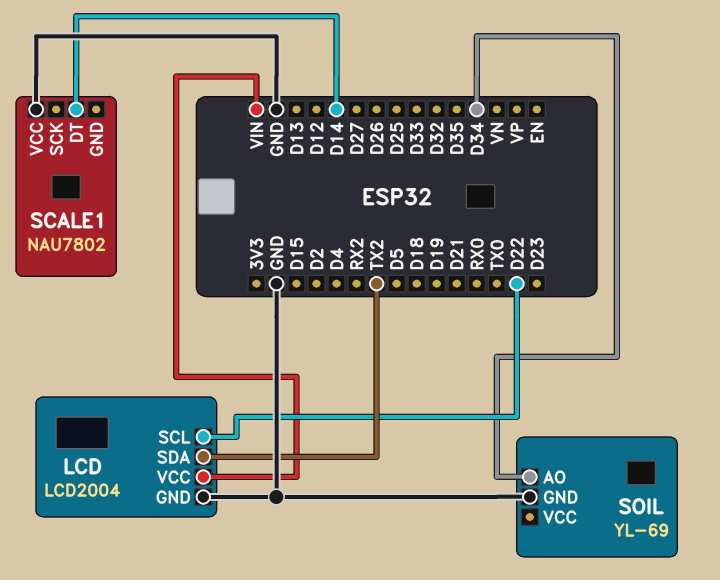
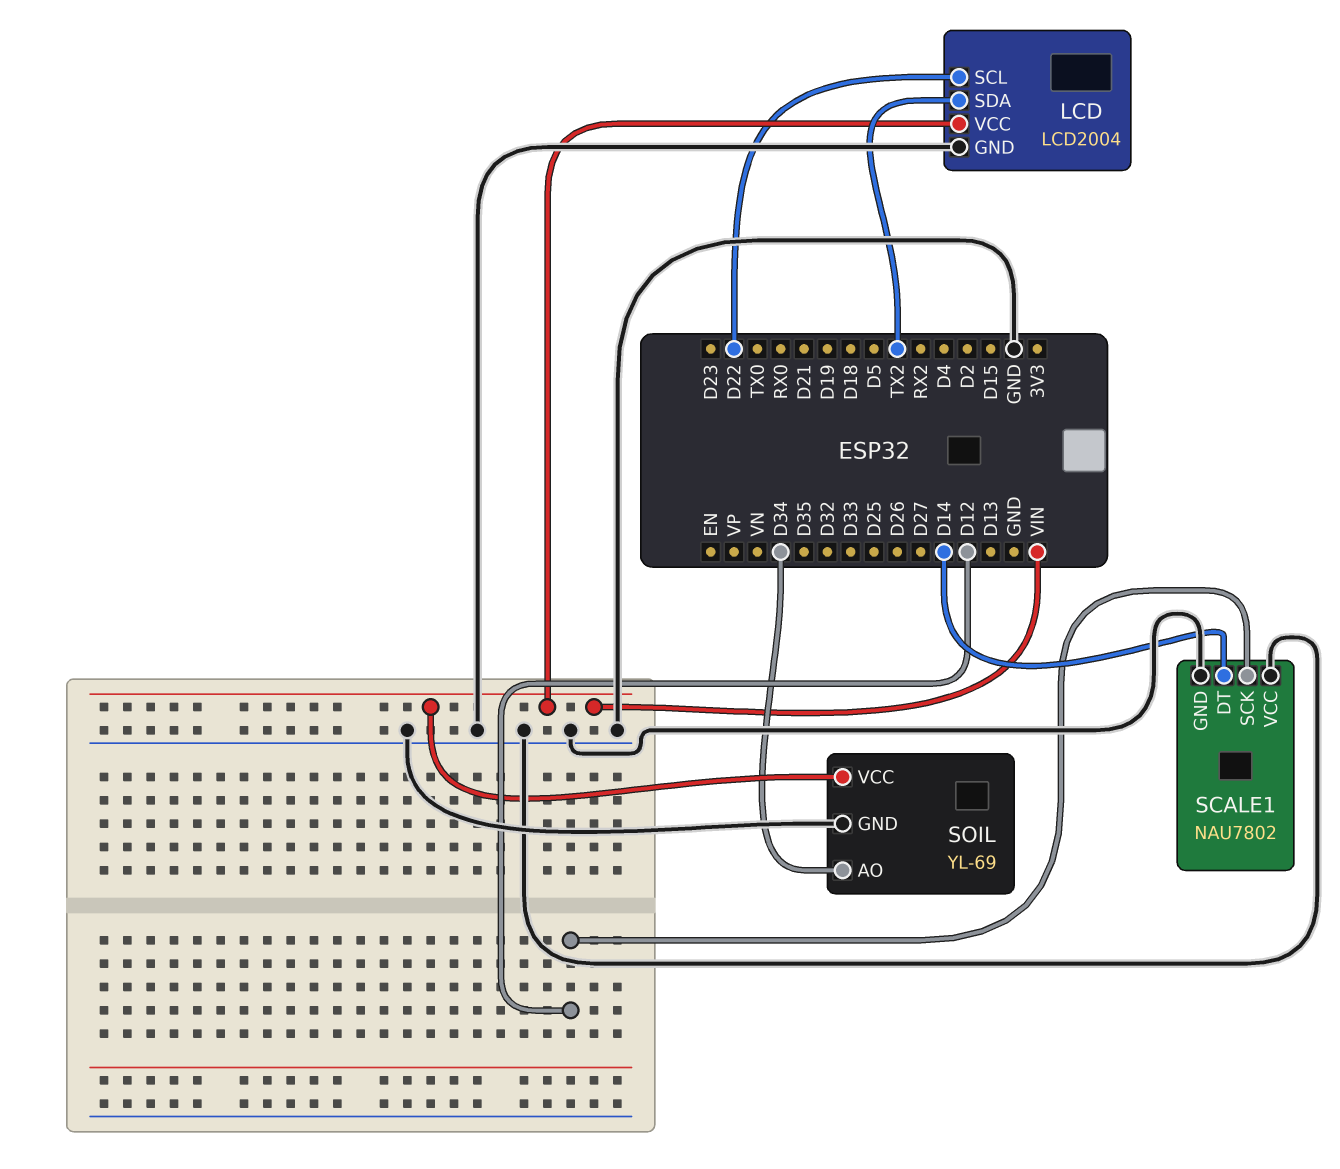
SCALE1 pin GND: none -> GND
SCALE1 pin SCK: none -> D12
SOIL pin VCC: none -> VIN

